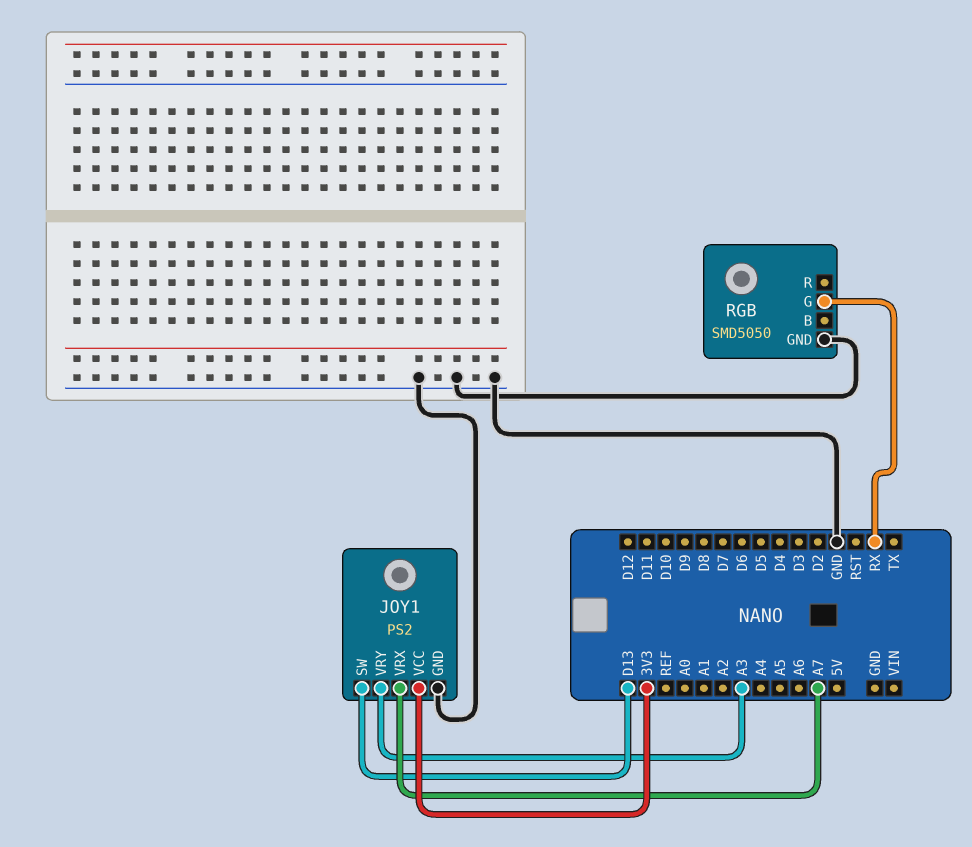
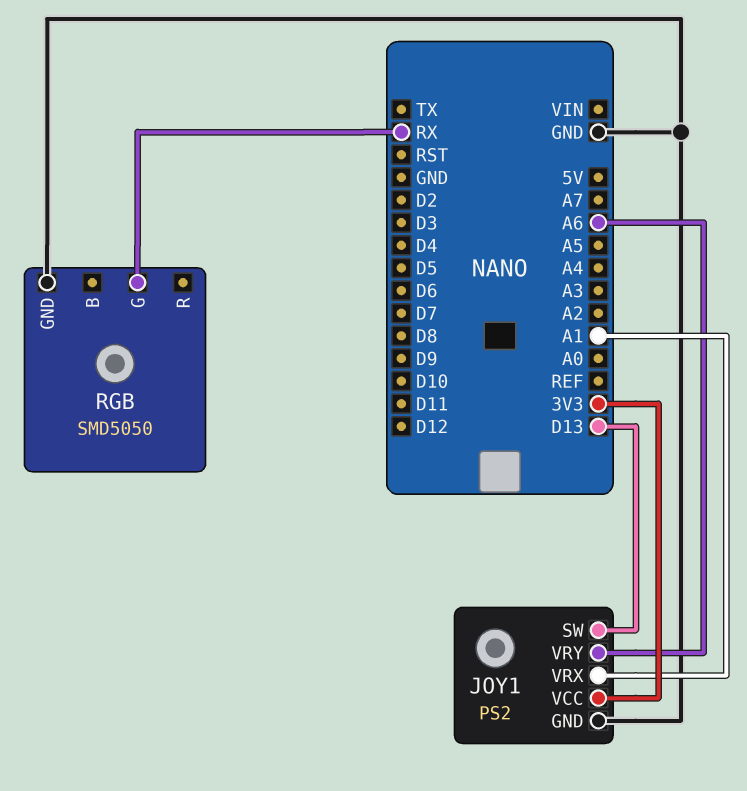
JOY1 pin VRX: A7 -> A1
JOY1 pin VRY: A3 -> A6

